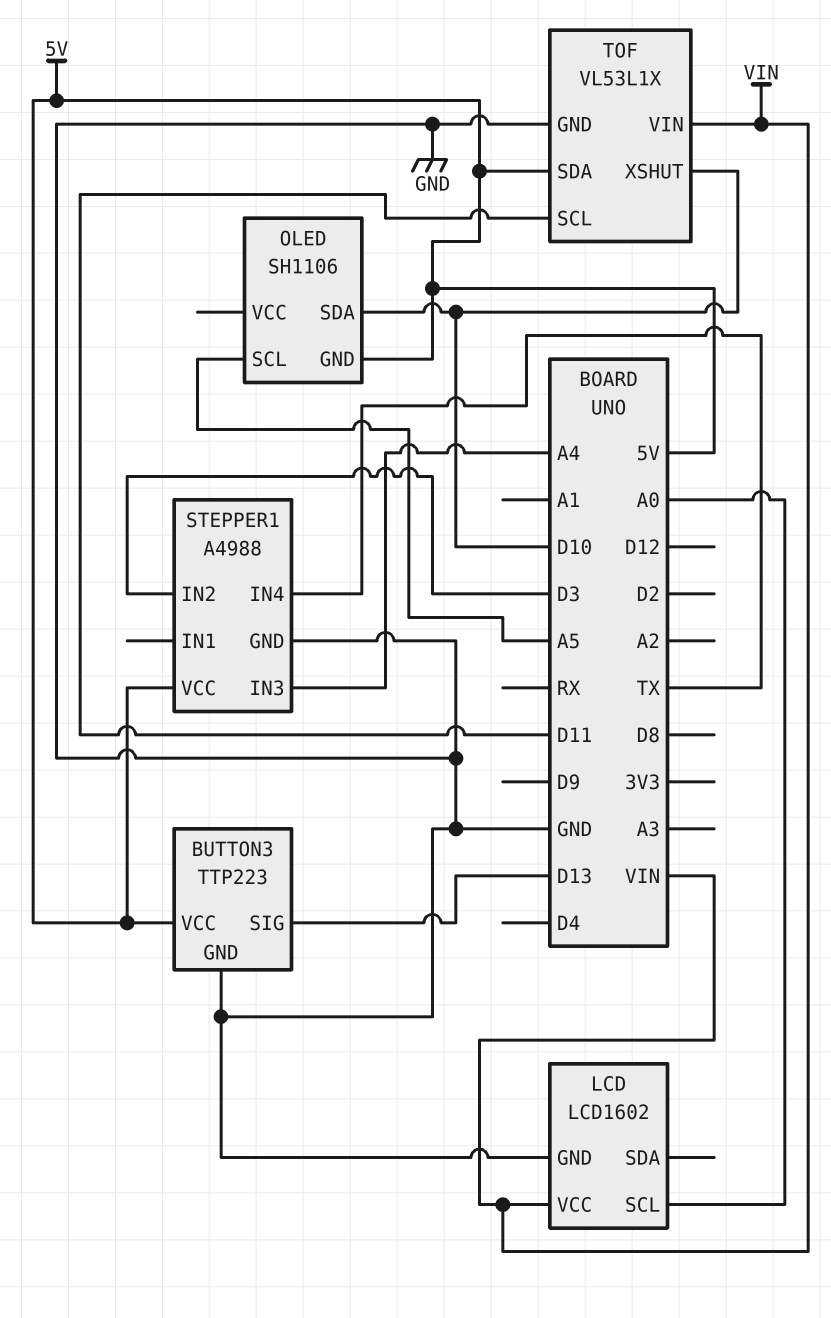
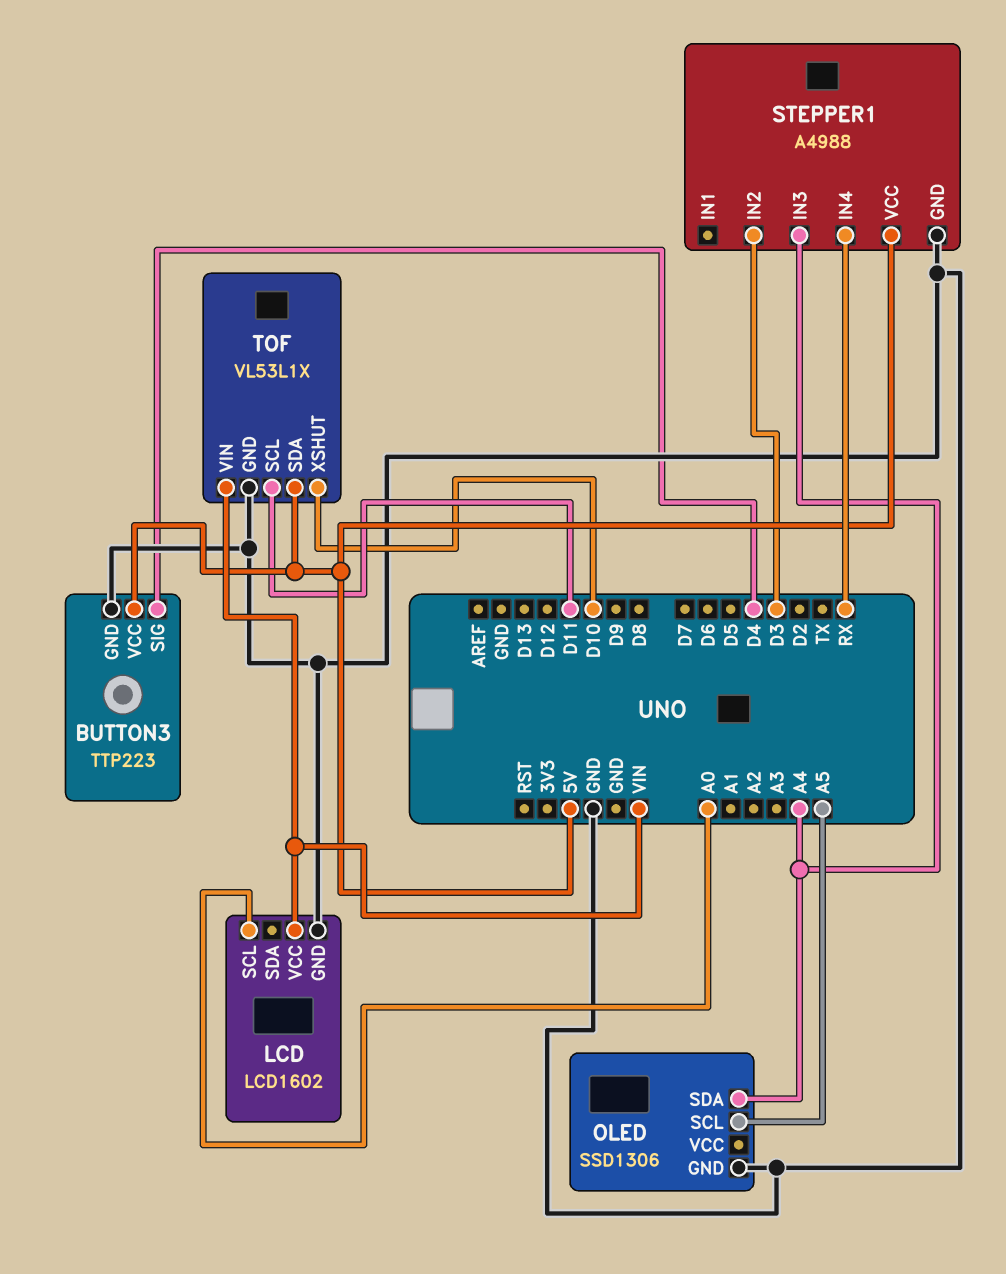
BUTTON3 pin SIG: D13 -> D4
OLED: SH1106 -> SSD1306
OLED pin GND: 5V -> GND
OLED pin SDA: D10 -> A4
STEPPER1 pin IN4: TX -> RX

